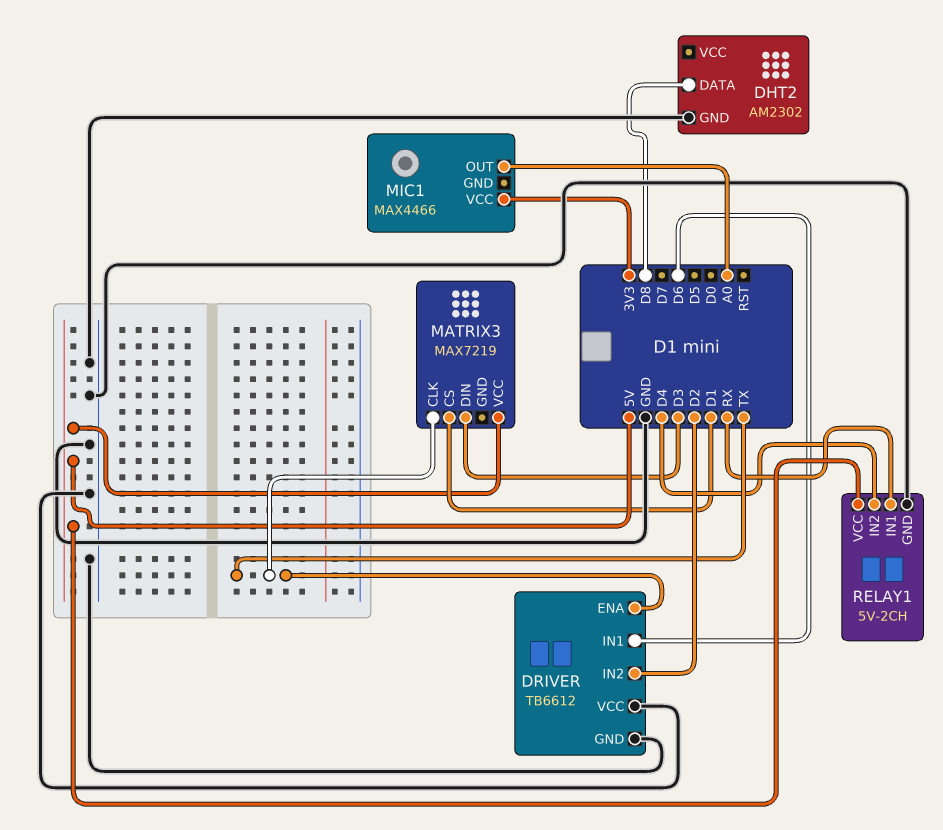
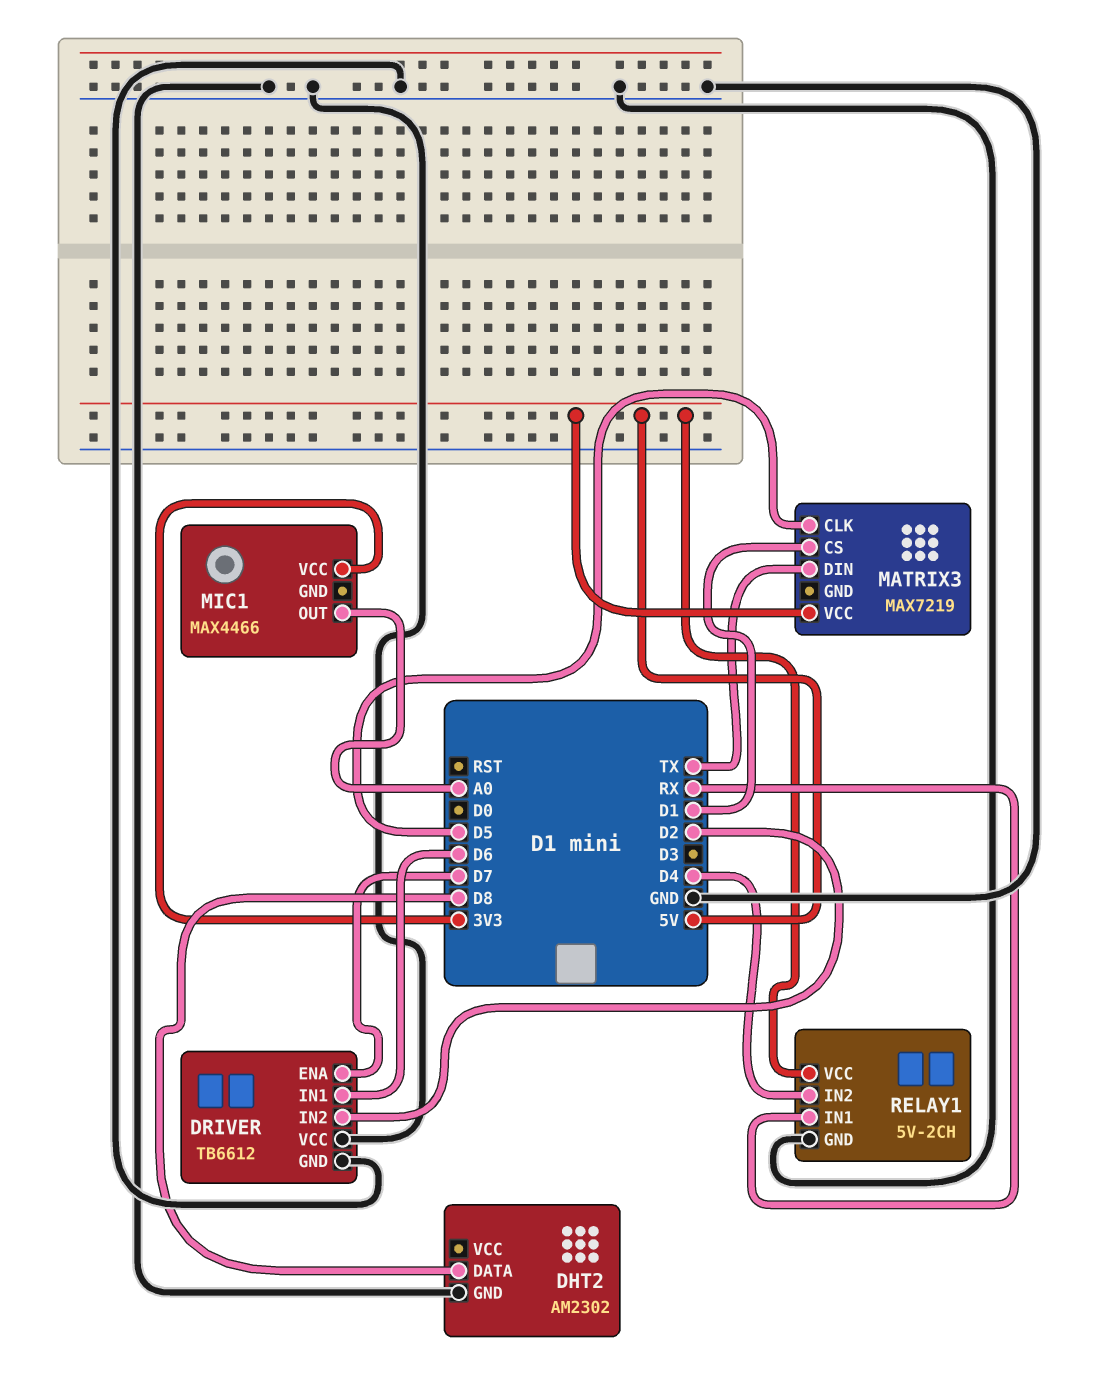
DRIVER pin ENA: TX -> D7
MATRIX3 pin CLK: TX -> D5
MATRIX3 pin DIN: D3 -> TX

